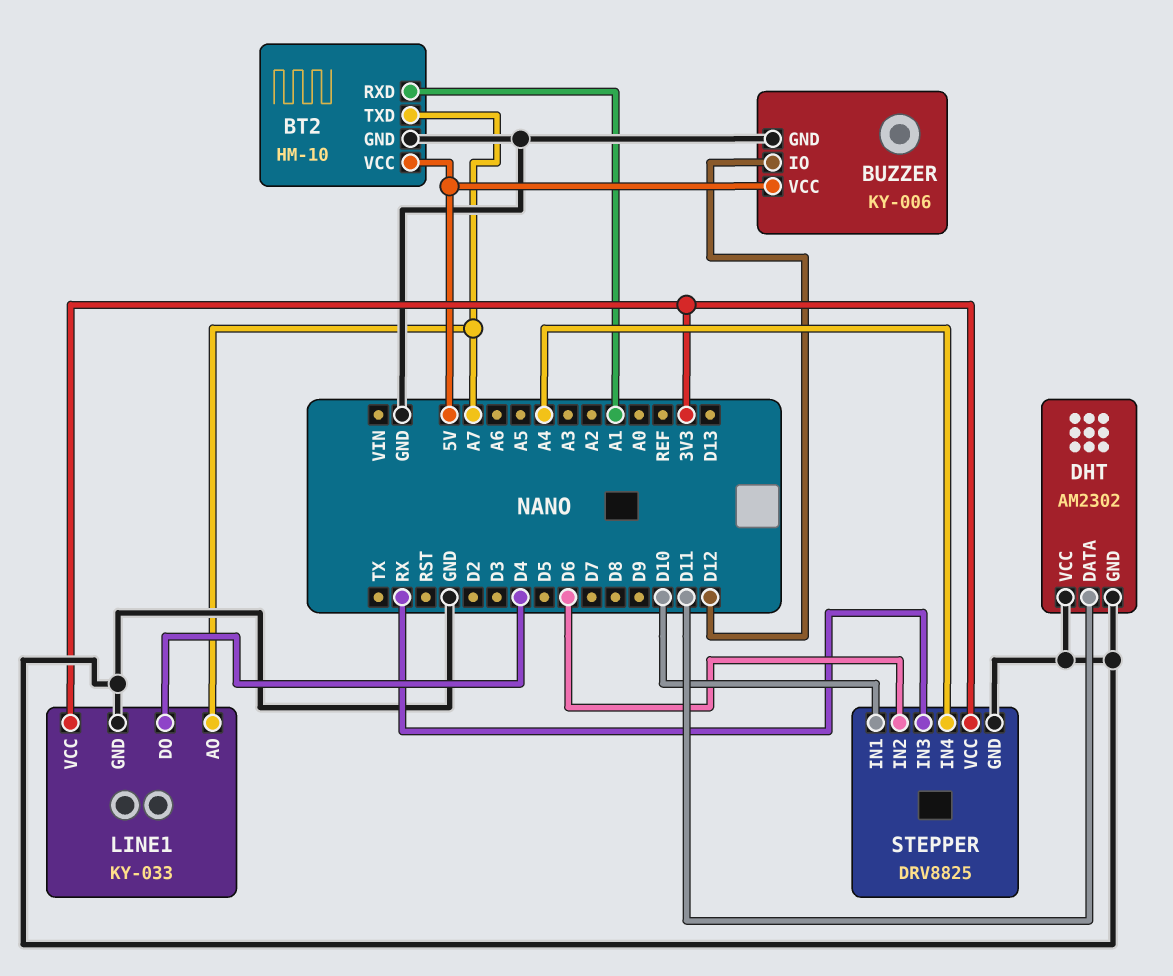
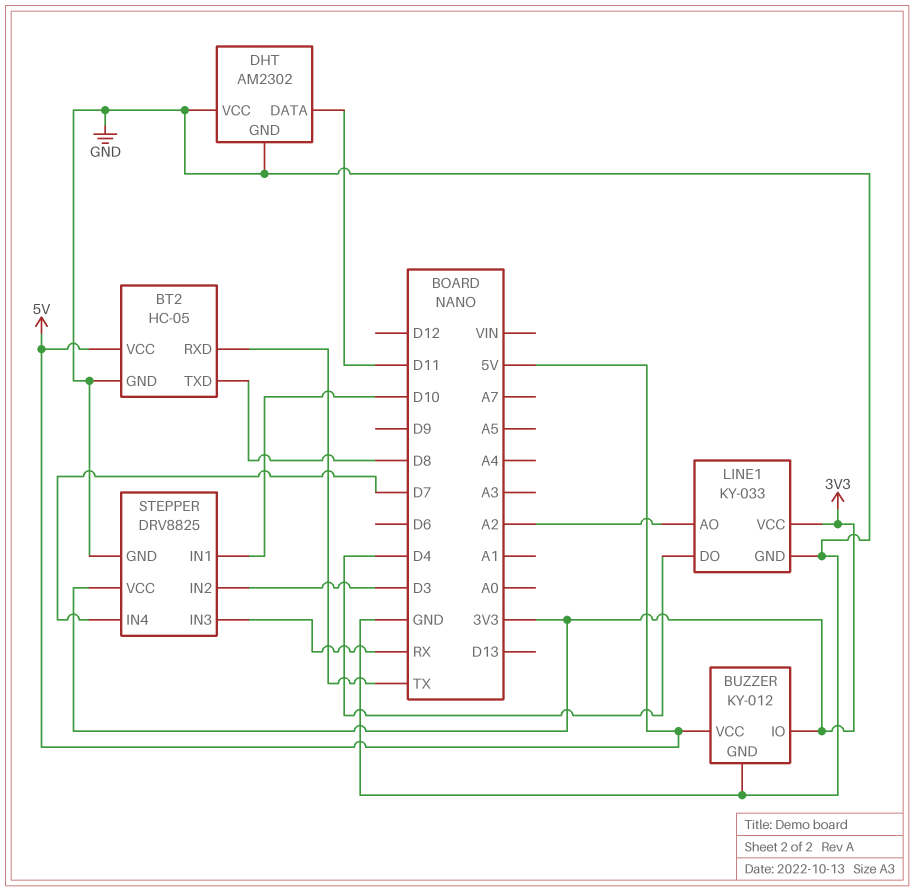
BT2: HM-10 -> HC-05
BT2 pin RXD: A1 -> TX
BT2 pin TXD: A7 -> D8
BUZZER: KY-006 -> KY-012
BUZZER pin IO: D12 -> 3V3
LINE1 pin AO: A7 -> A2
STEPPER pin IN2: D6 -> D3
STEPPER pin IN4: A4 -> D7

